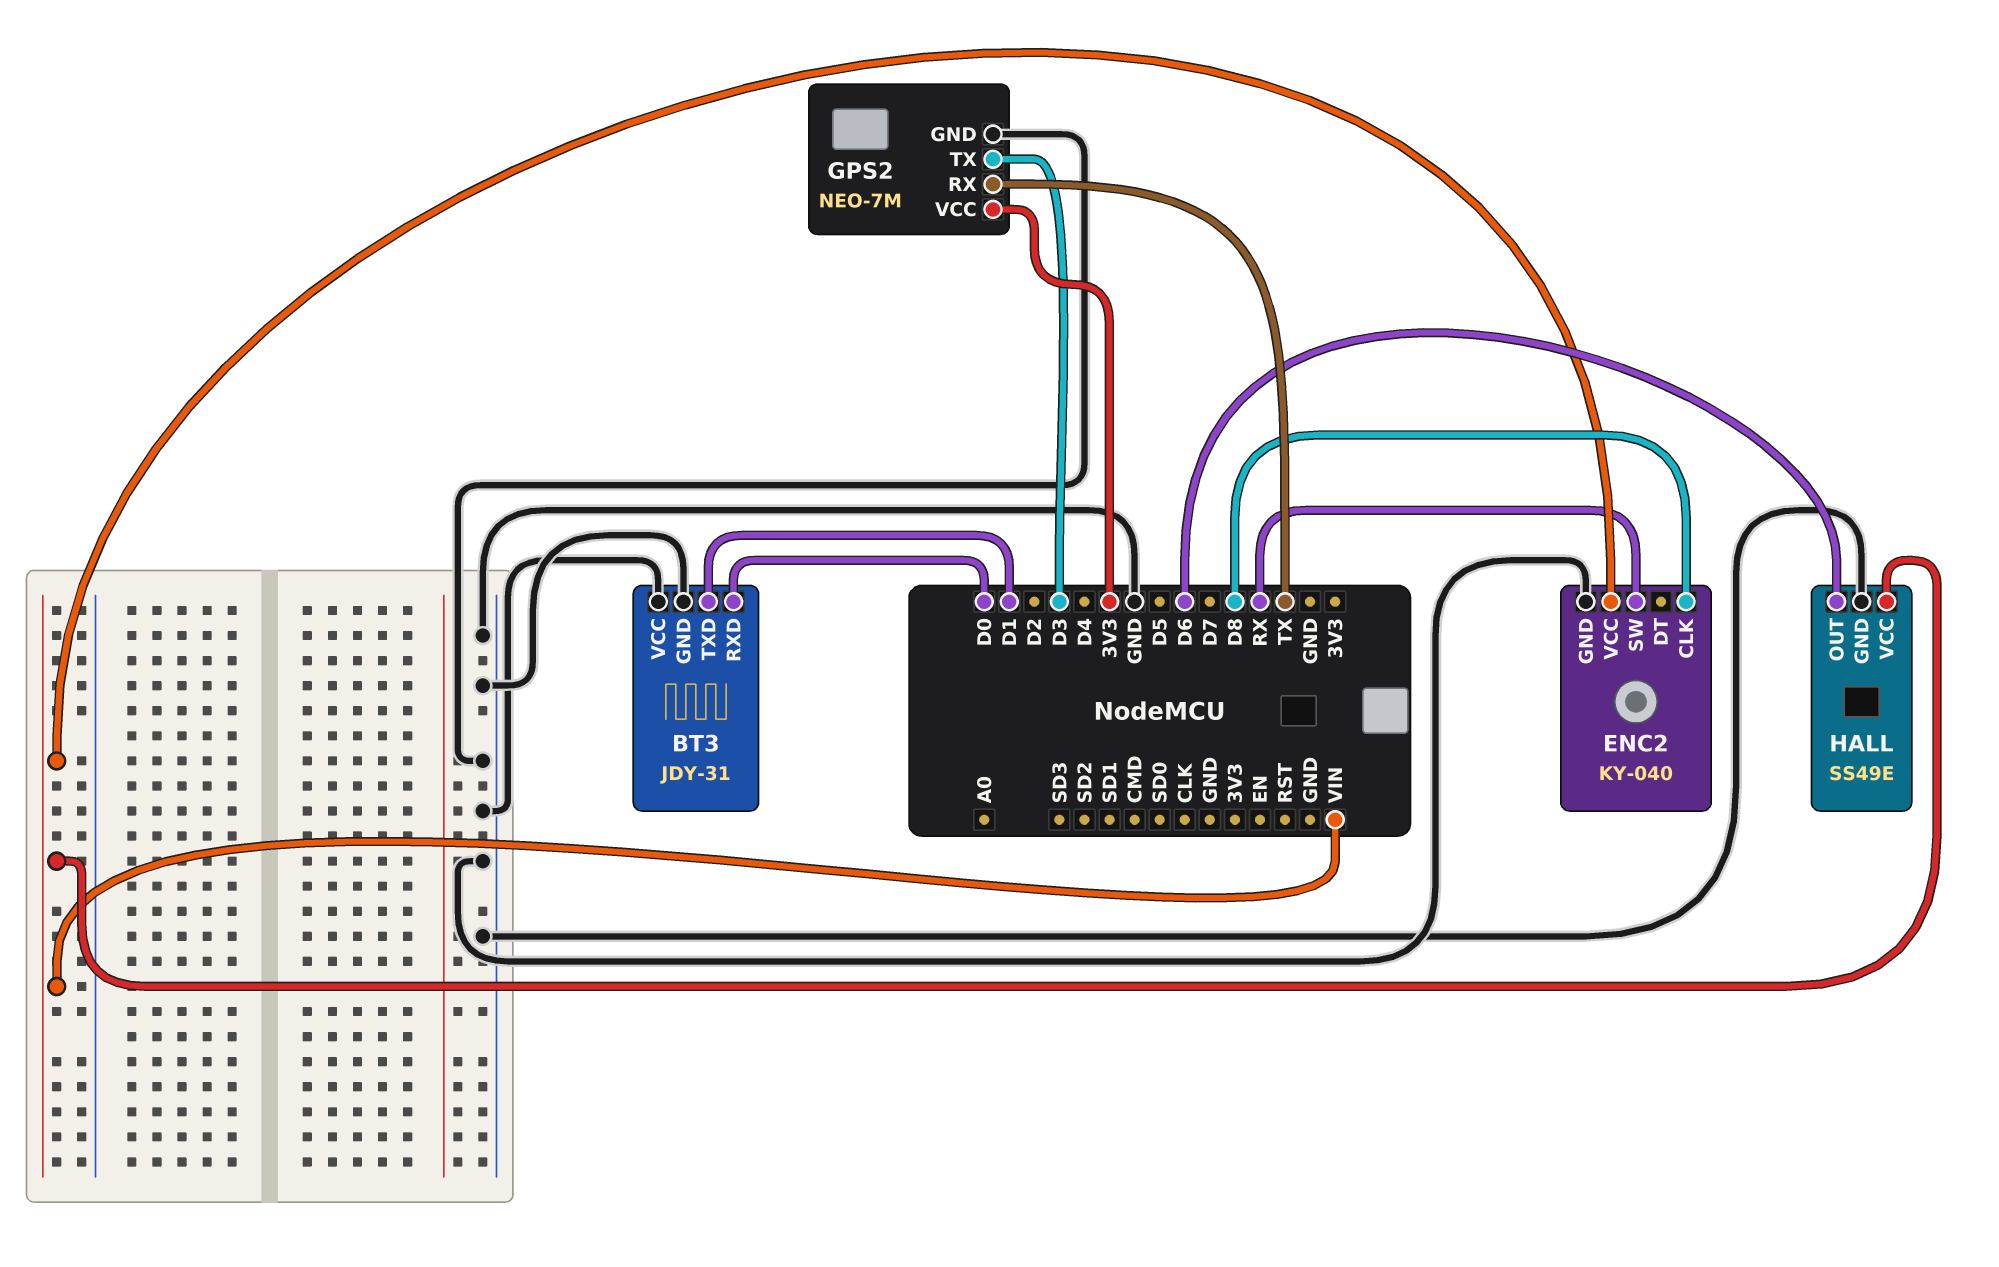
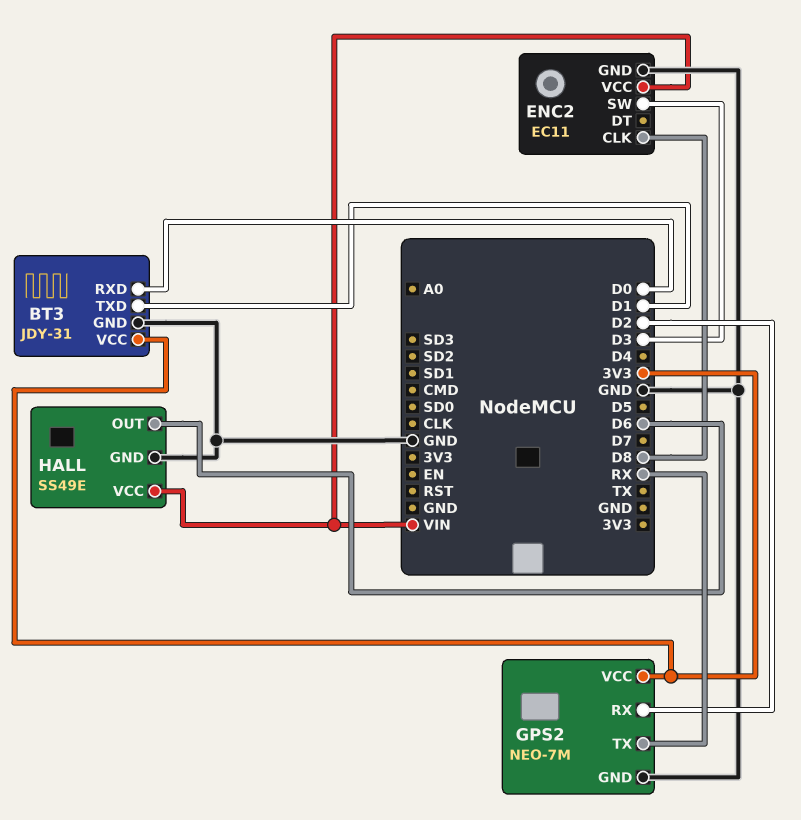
BT3 pin VCC: GND -> 3V3
ENC2: KY-040 -> EC11
ENC2 pin SW: RX -> D3
GPS2 pin RX: TX -> D2
GPS2 pin TX: D3 -> RX

